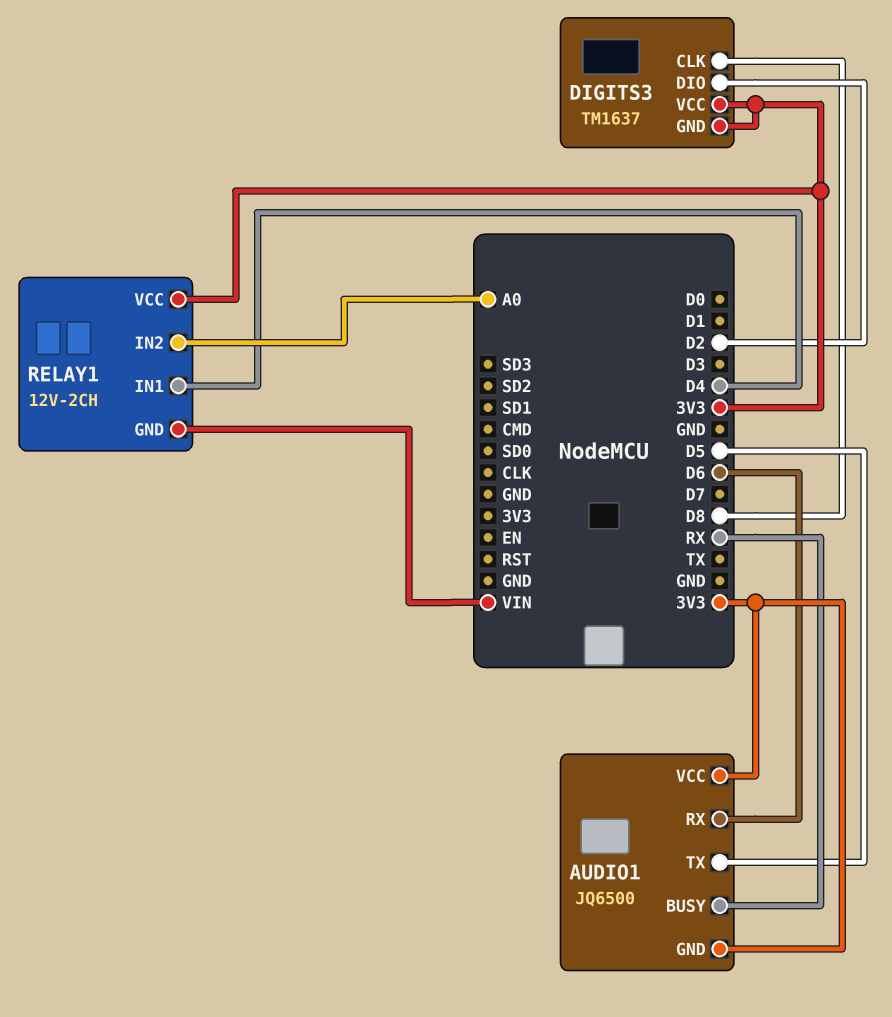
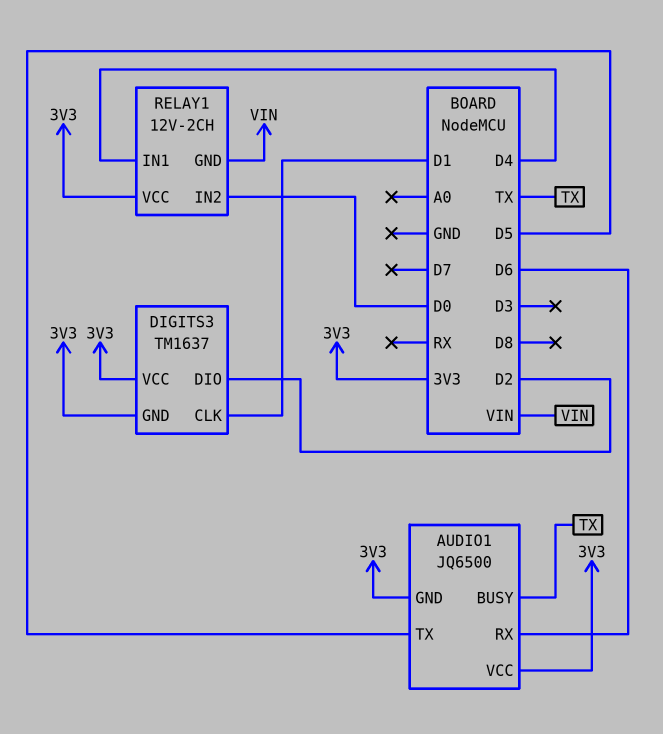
AUDIO1 pin BUSY: RX -> TX
DIGITS3 pin CLK: D8 -> D1
RELAY1 pin IN2: A0 -> D0

